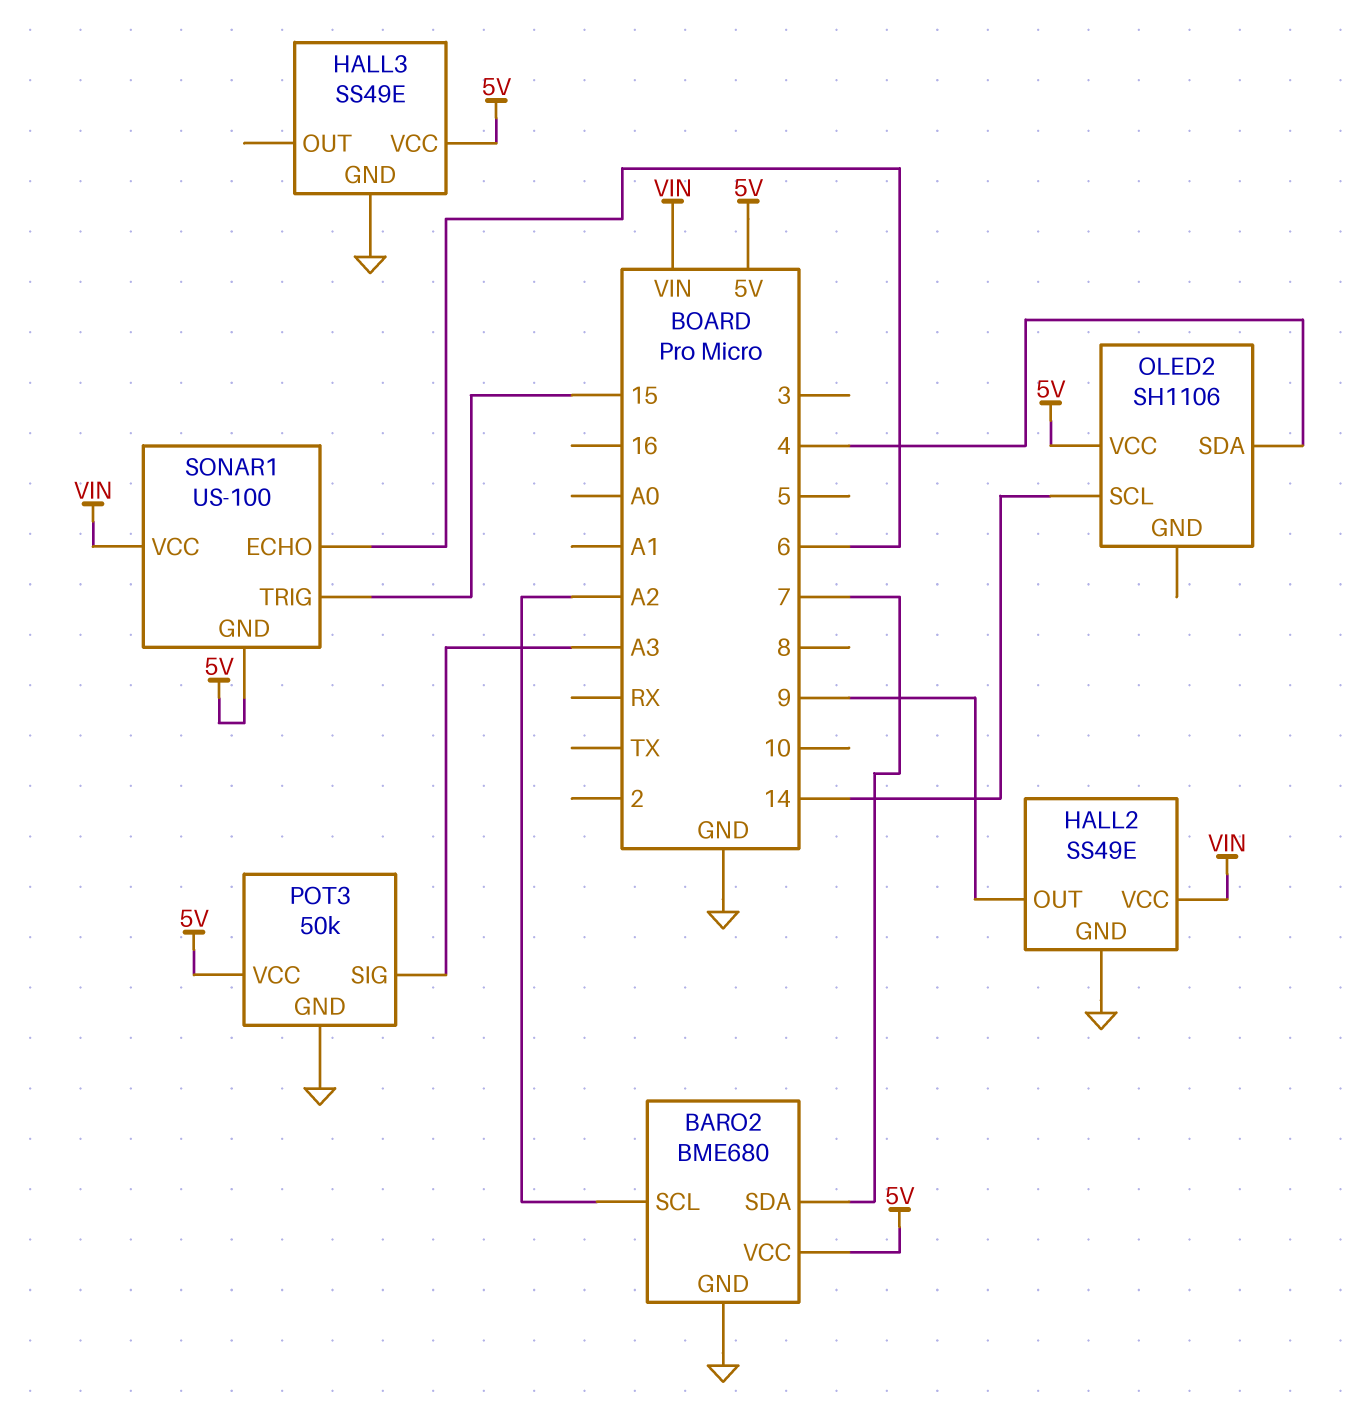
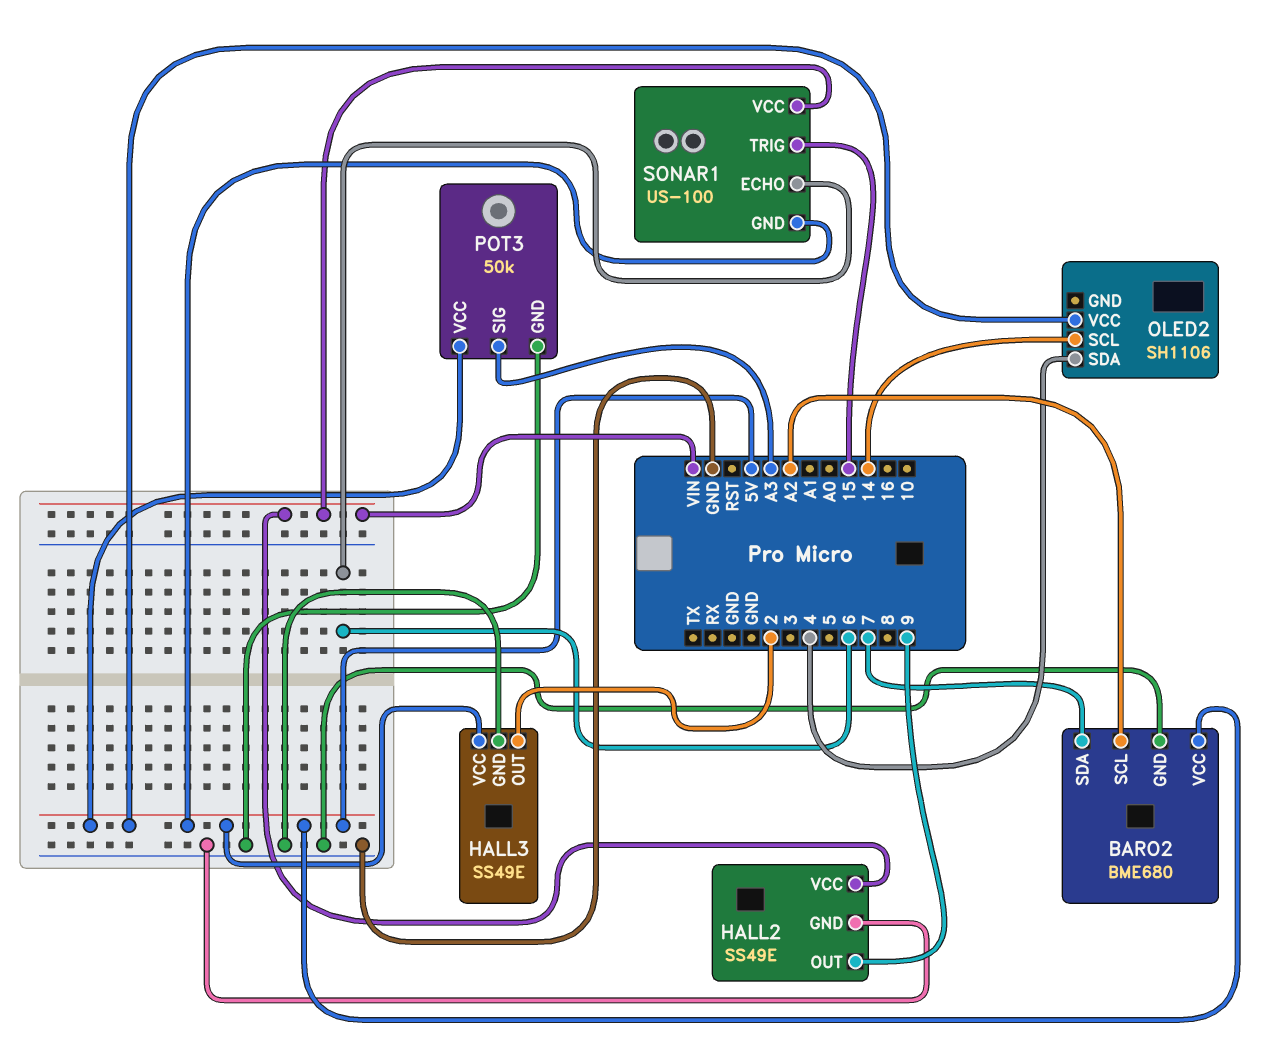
HALL3 pin OUT: none -> 2

